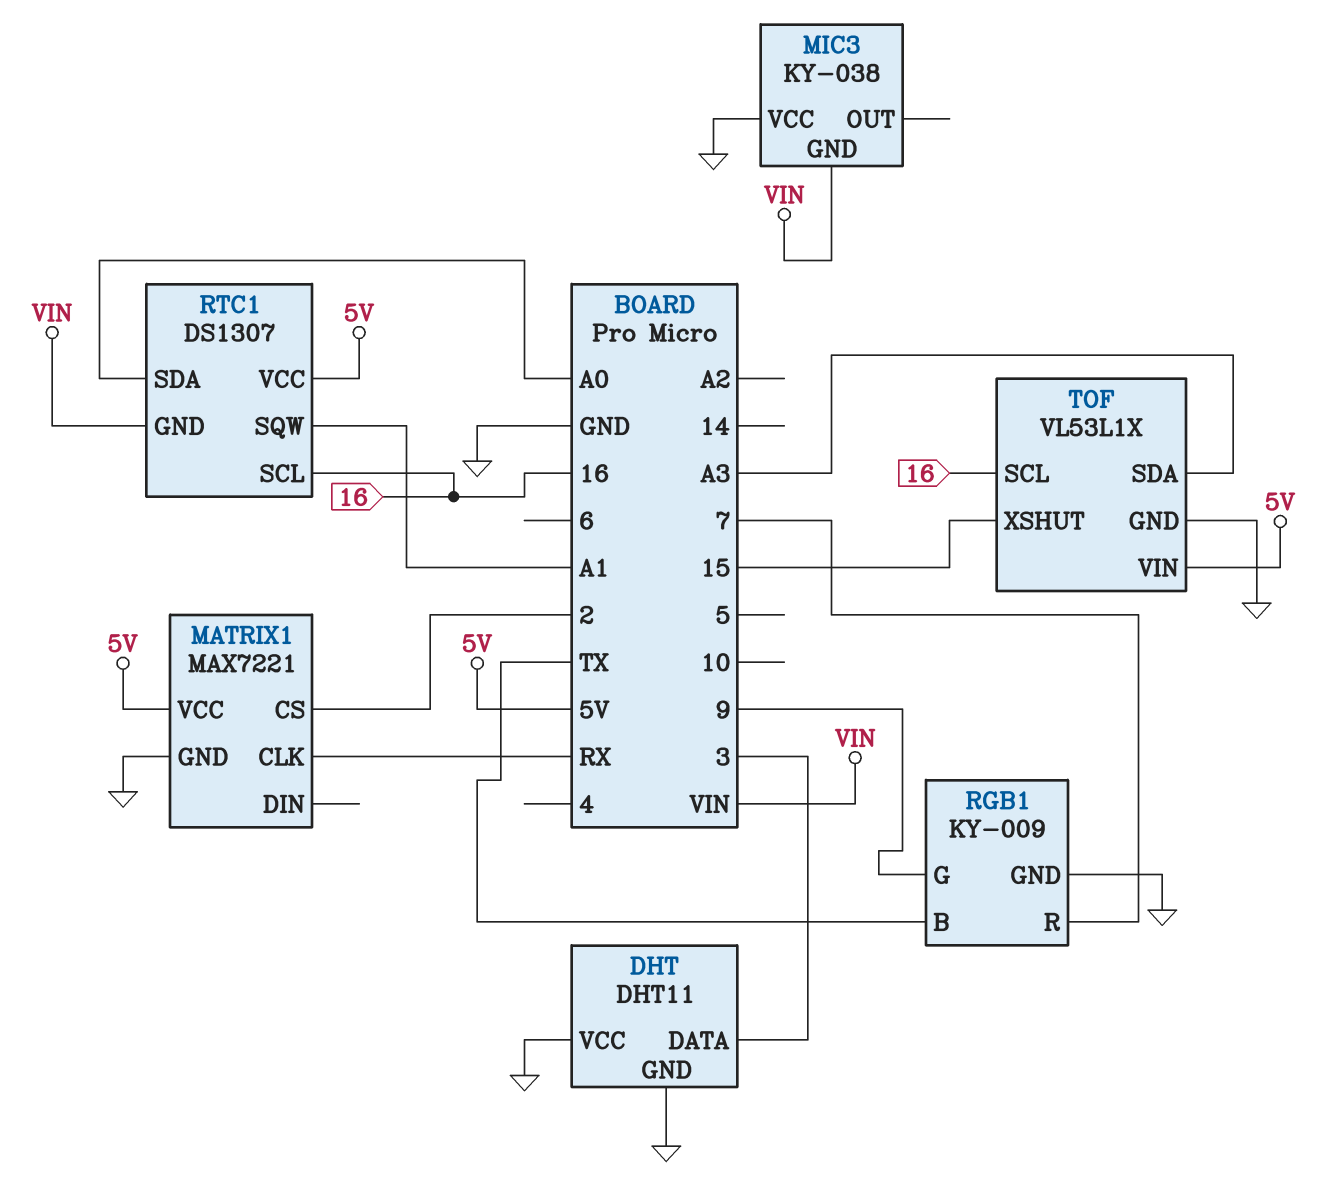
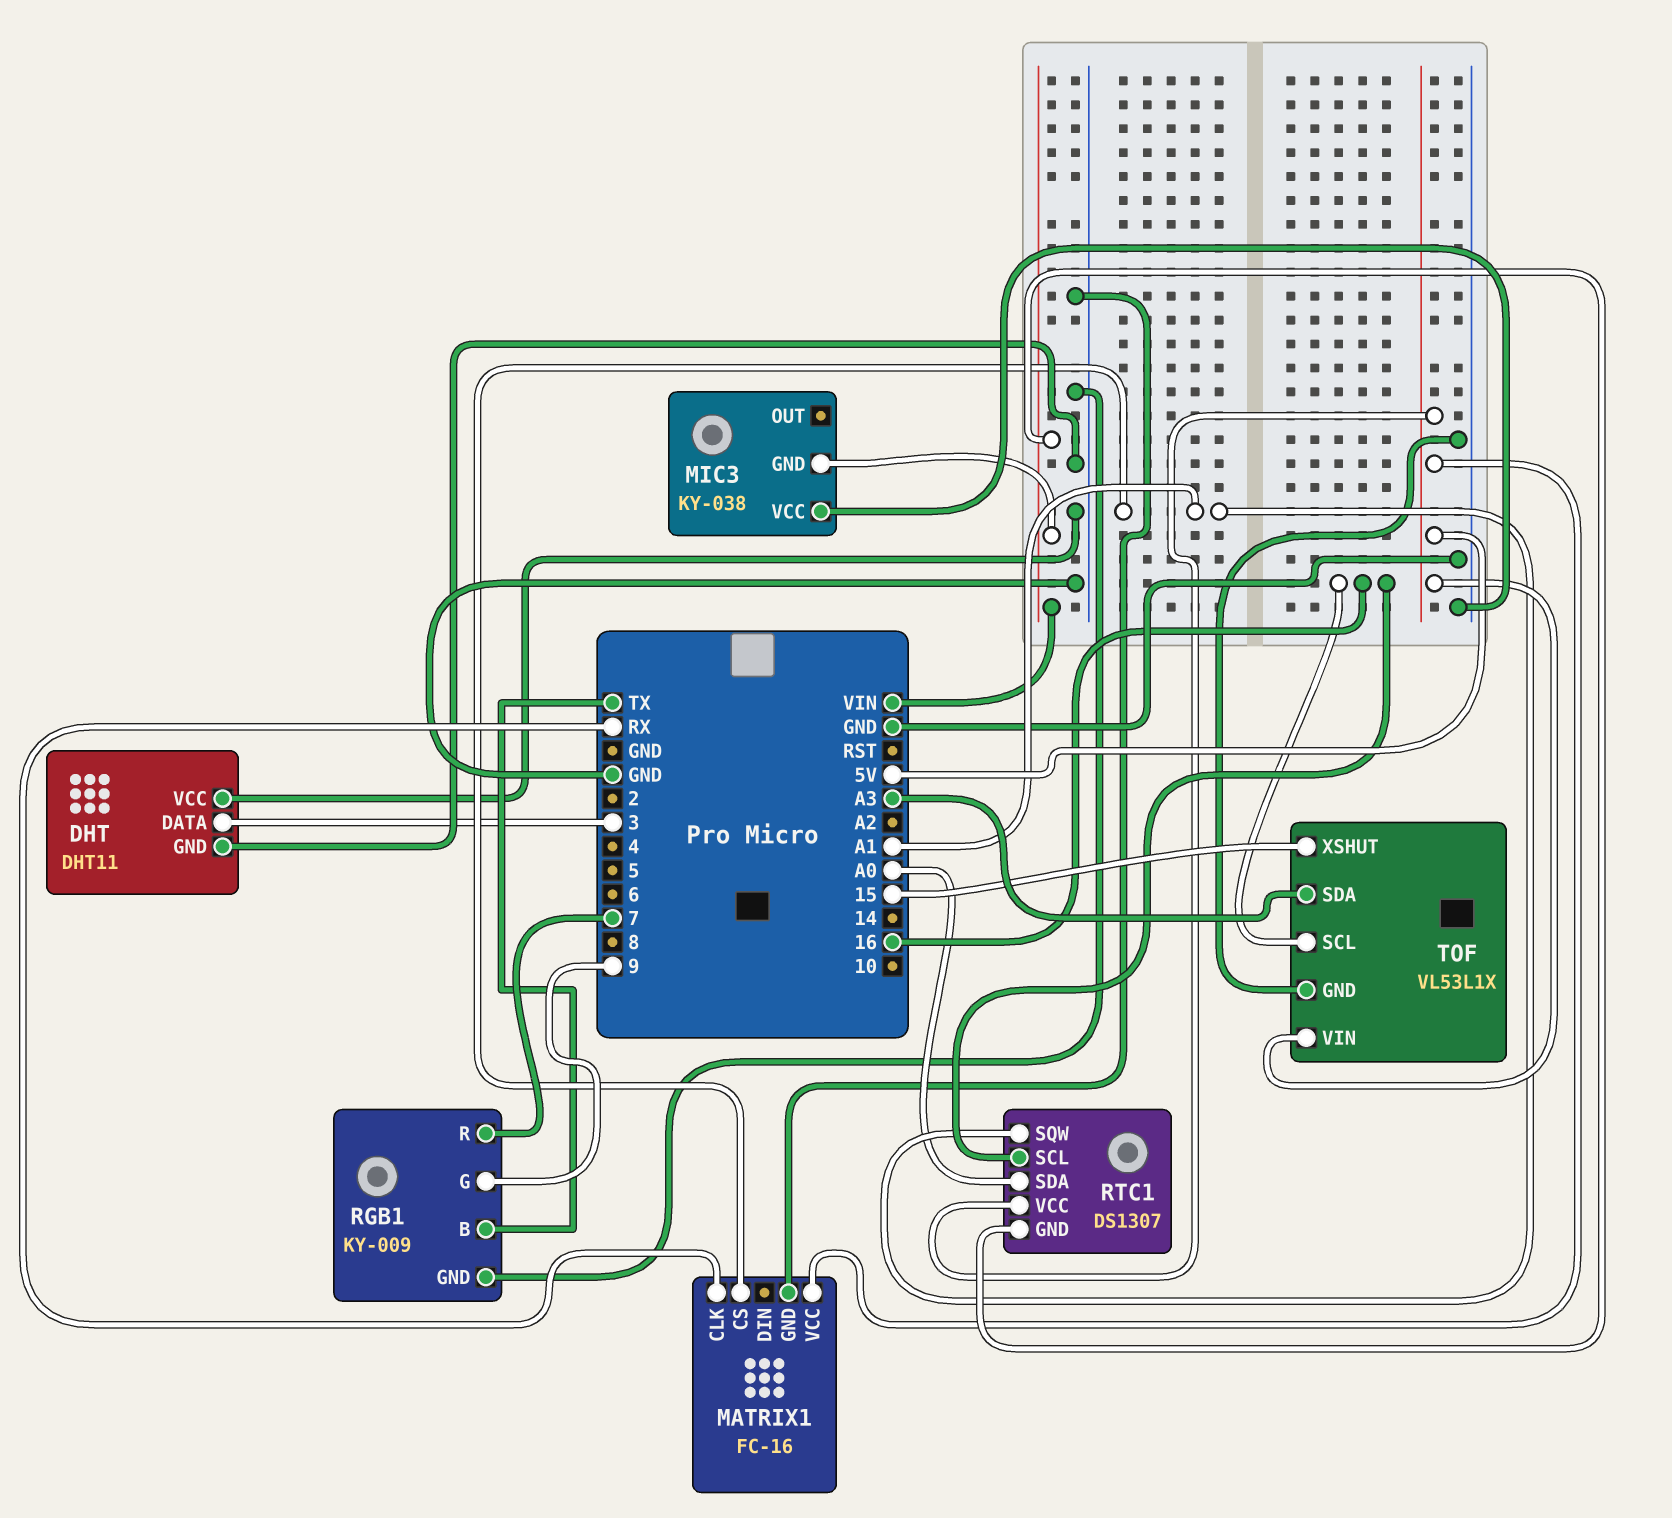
MATRIX1: MAX7221 -> FC-16
MATRIX1 pin CS: 2 -> A1

